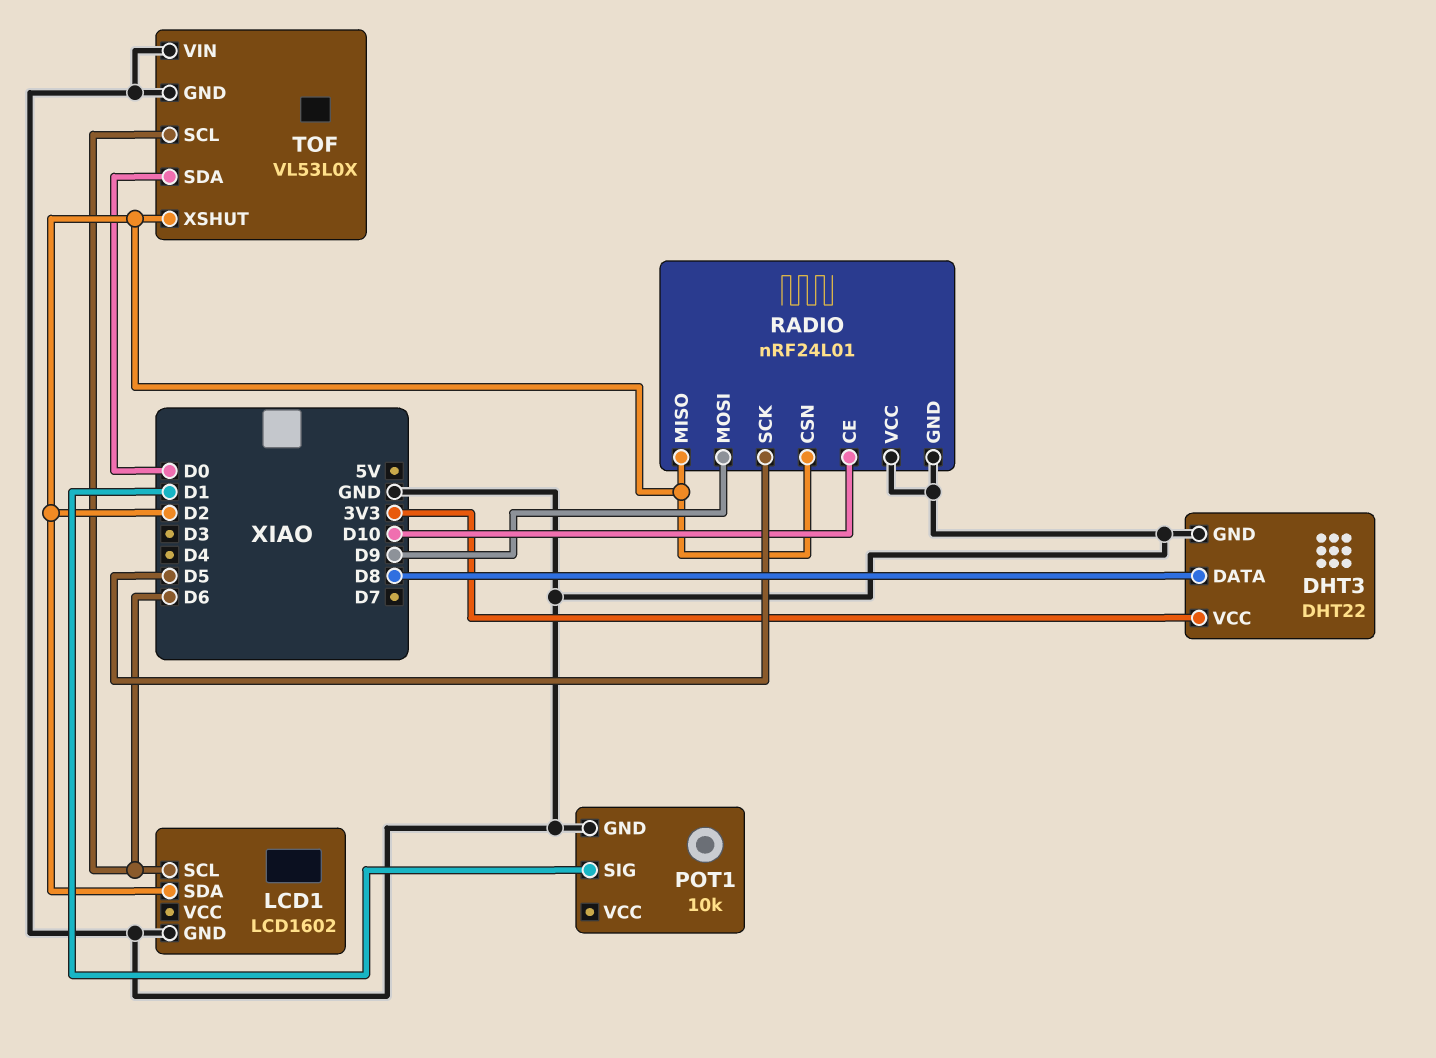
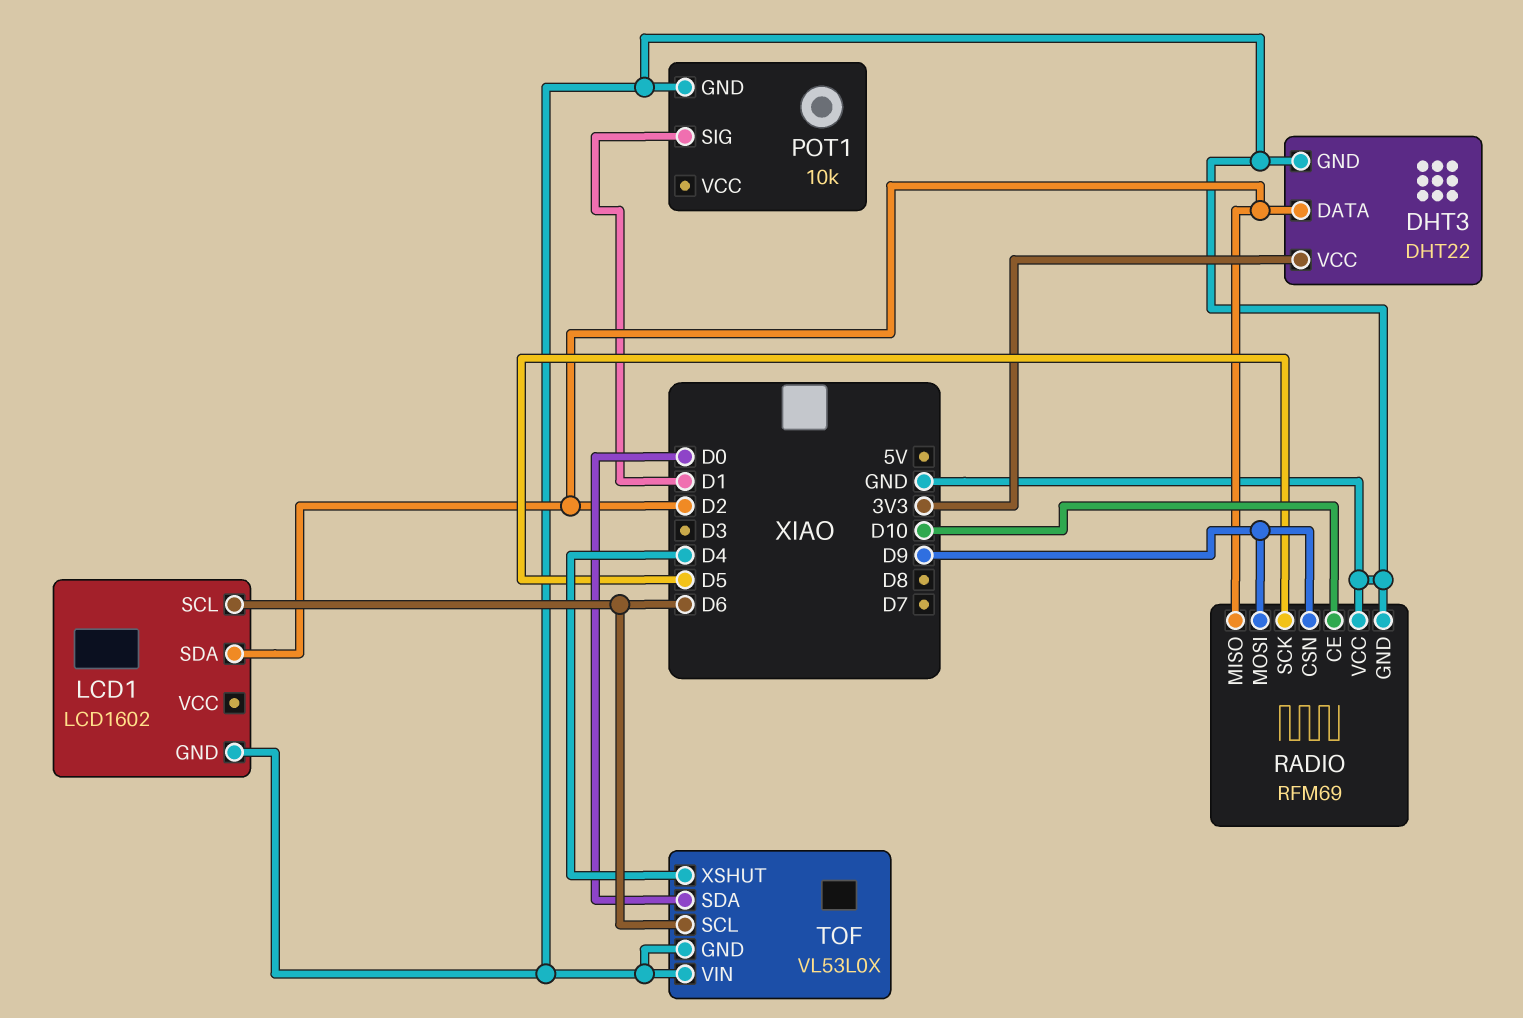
DHT3 pin DATA: D8 -> D2
RADIO: nRF24L01 -> RFM69
RADIO pin CSN: D2 -> D9
TOF pin XSHUT: D2 -> D4

